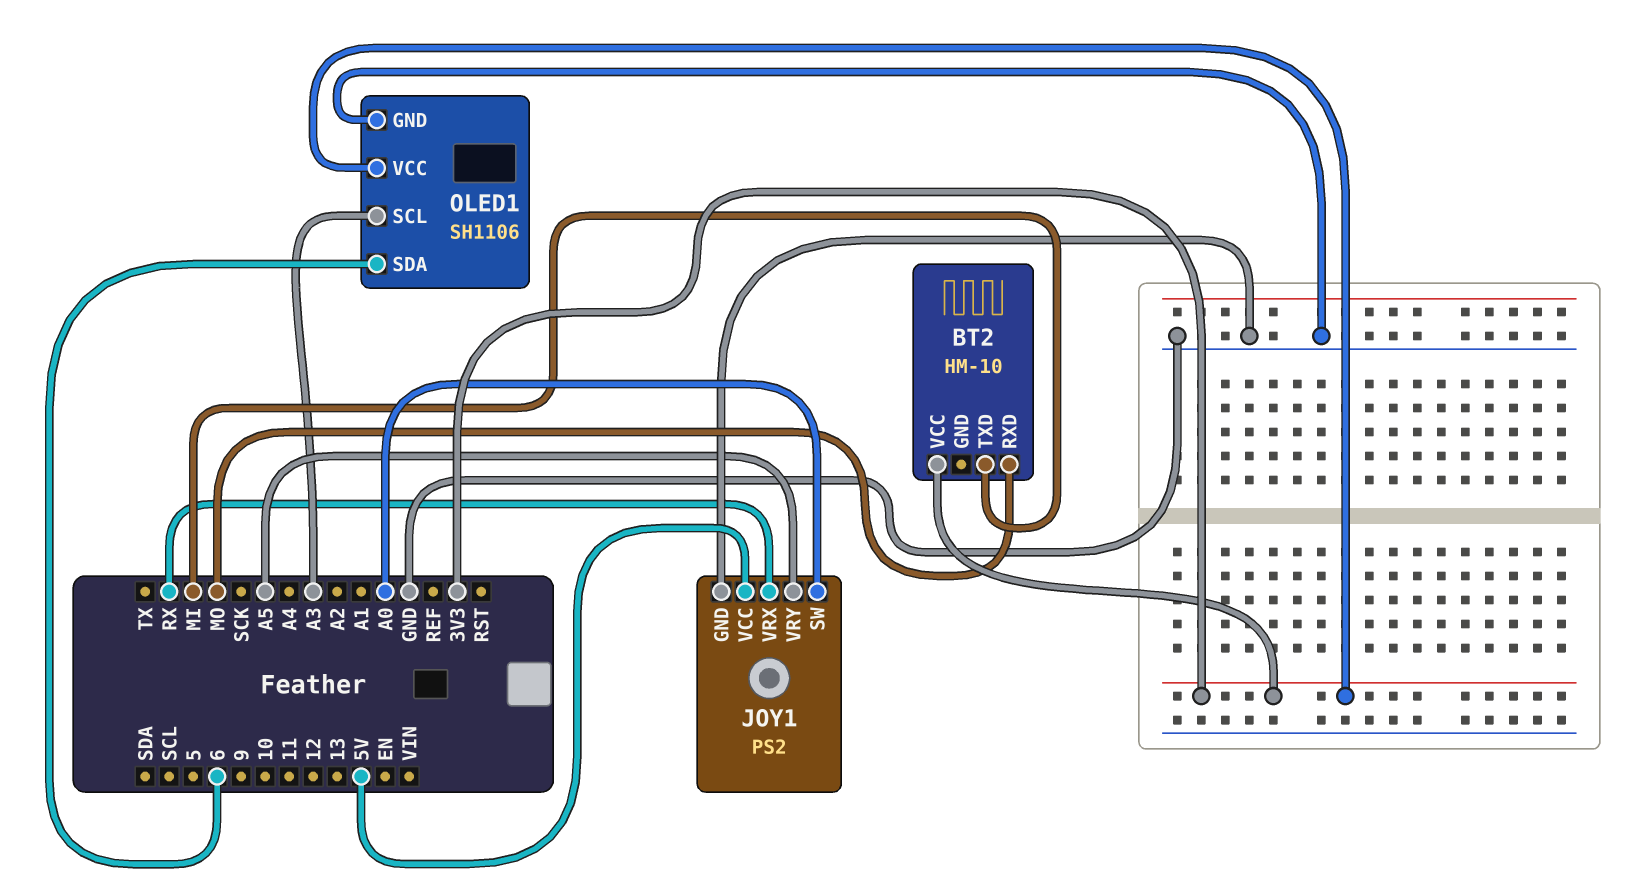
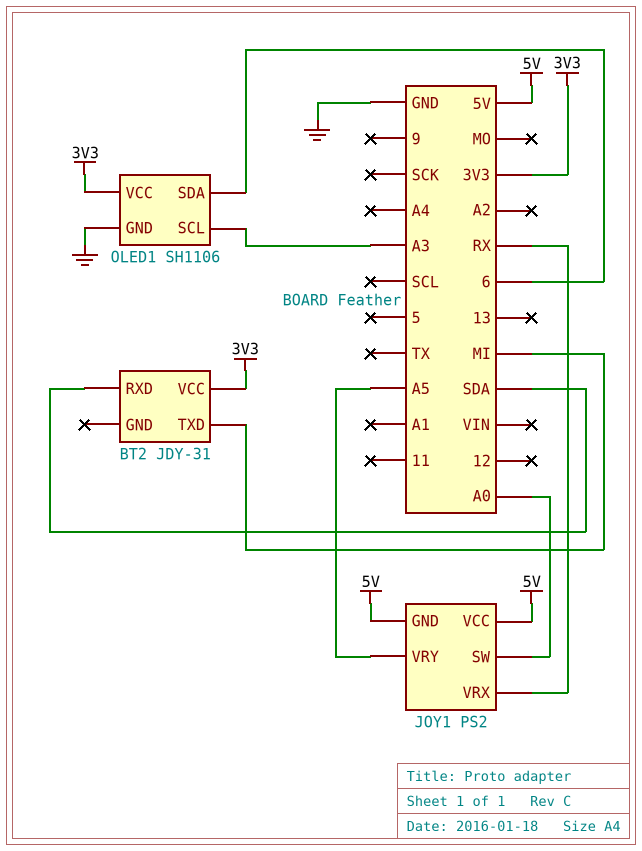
BT2: HM-10 -> JDY-31
BT2 pin RXD: MO -> SDA
JOY1 pin GND: GND -> 5V

